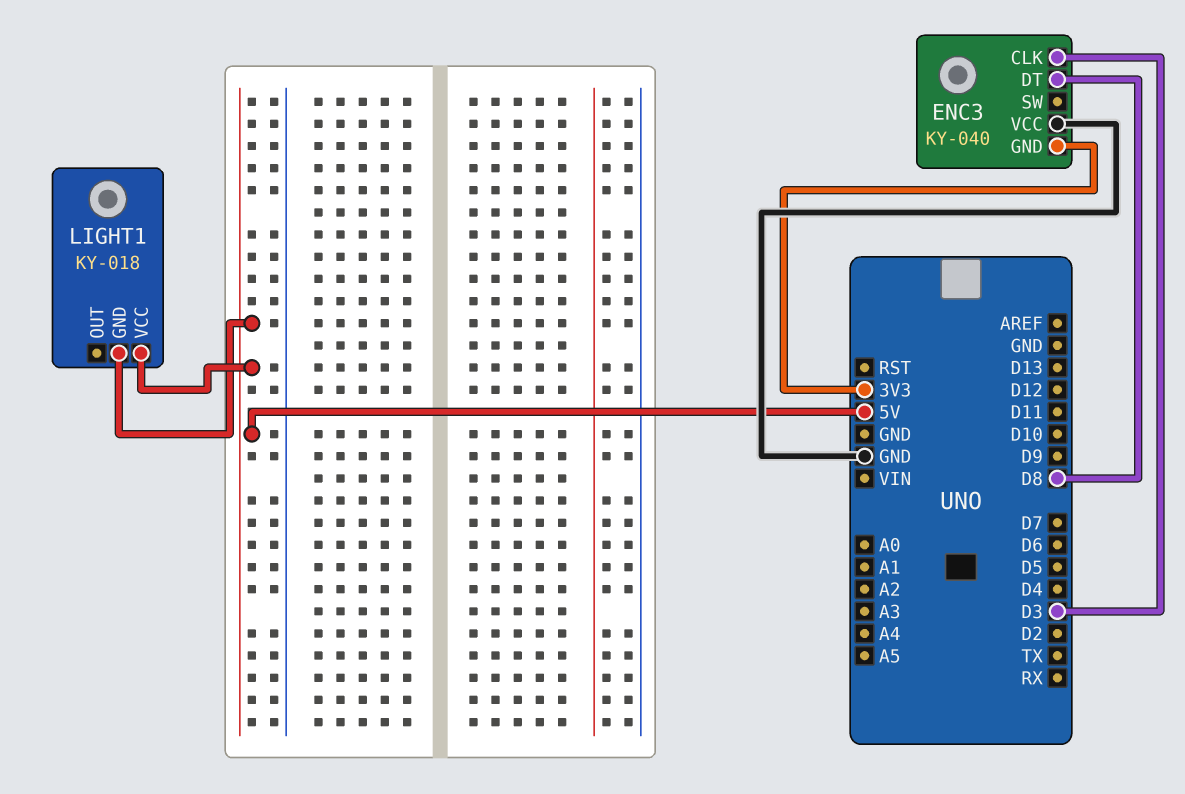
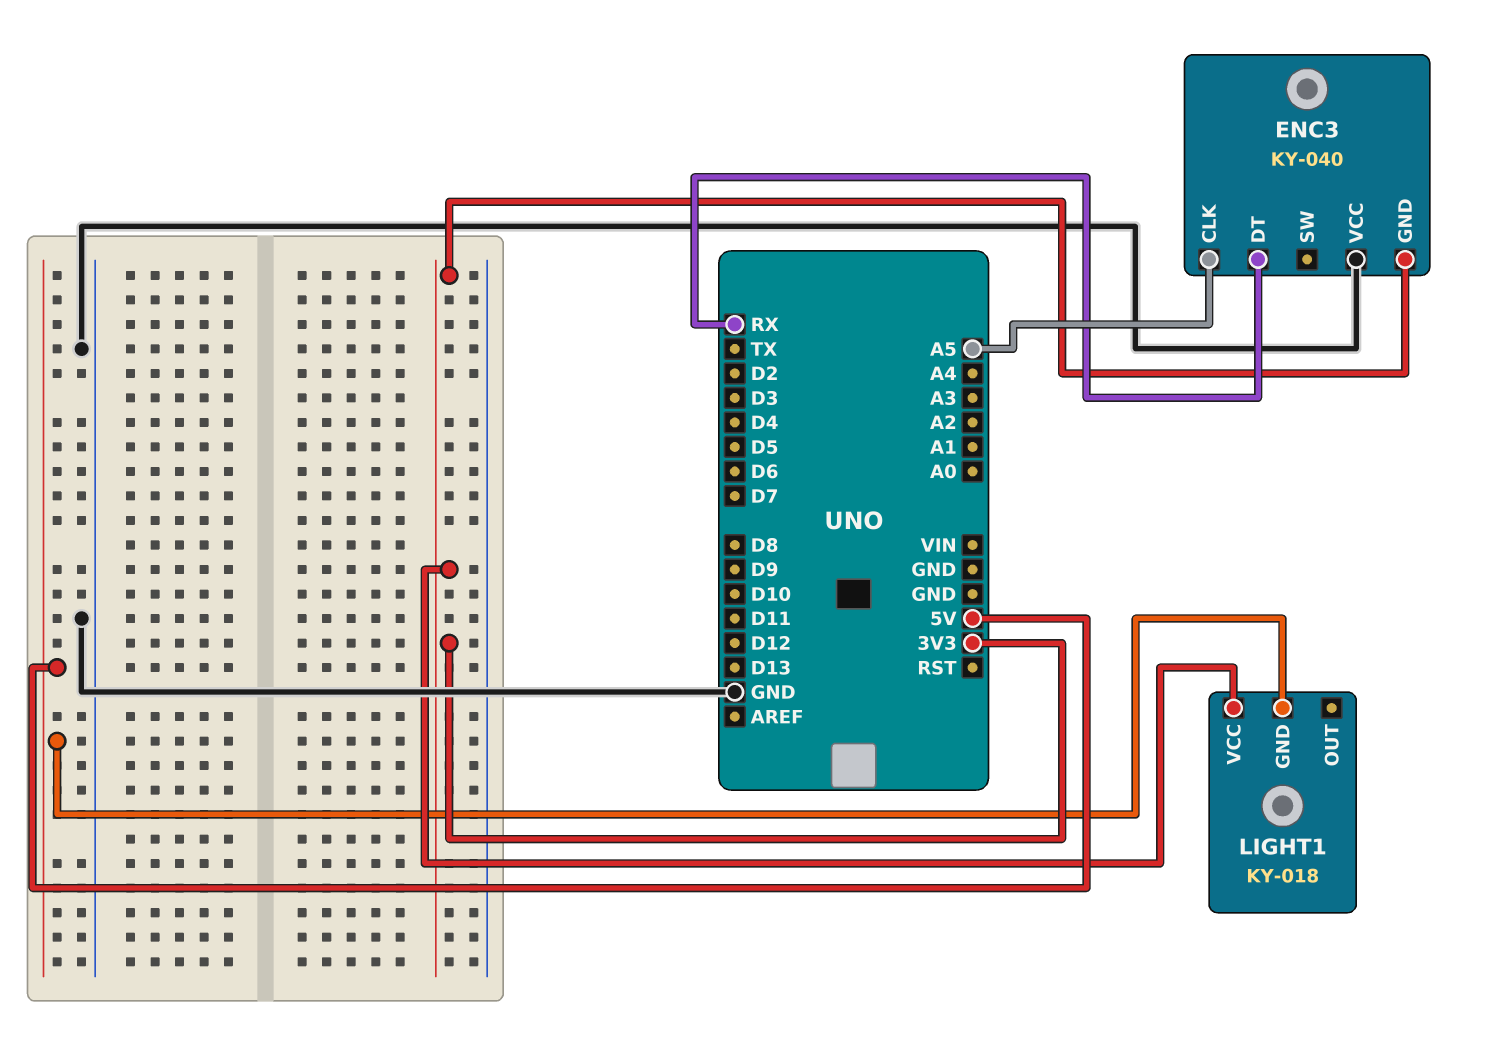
ENC3 pin CLK: D3 -> A5
ENC3 pin DT: D8 -> RX
LIGHT1 pin VCC: 5V -> 3V3

